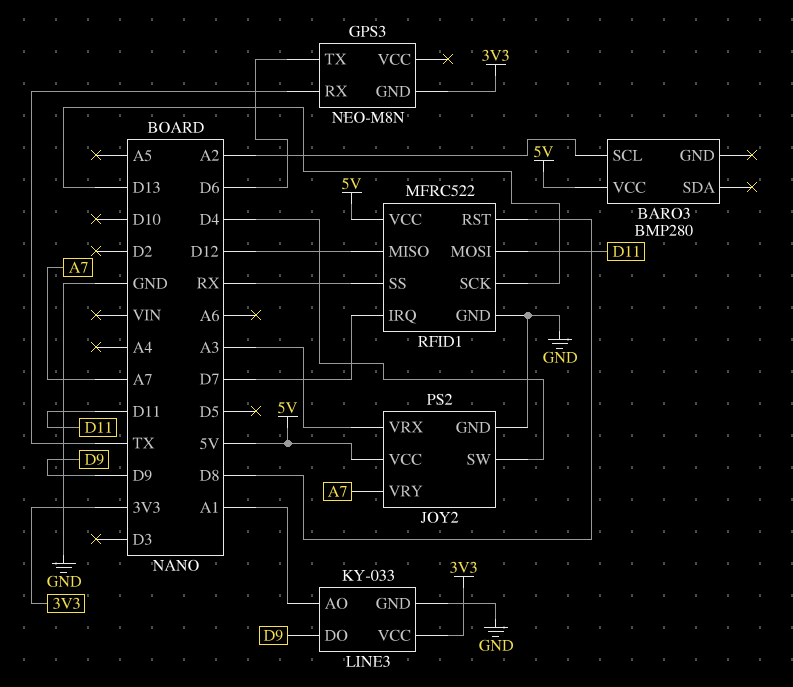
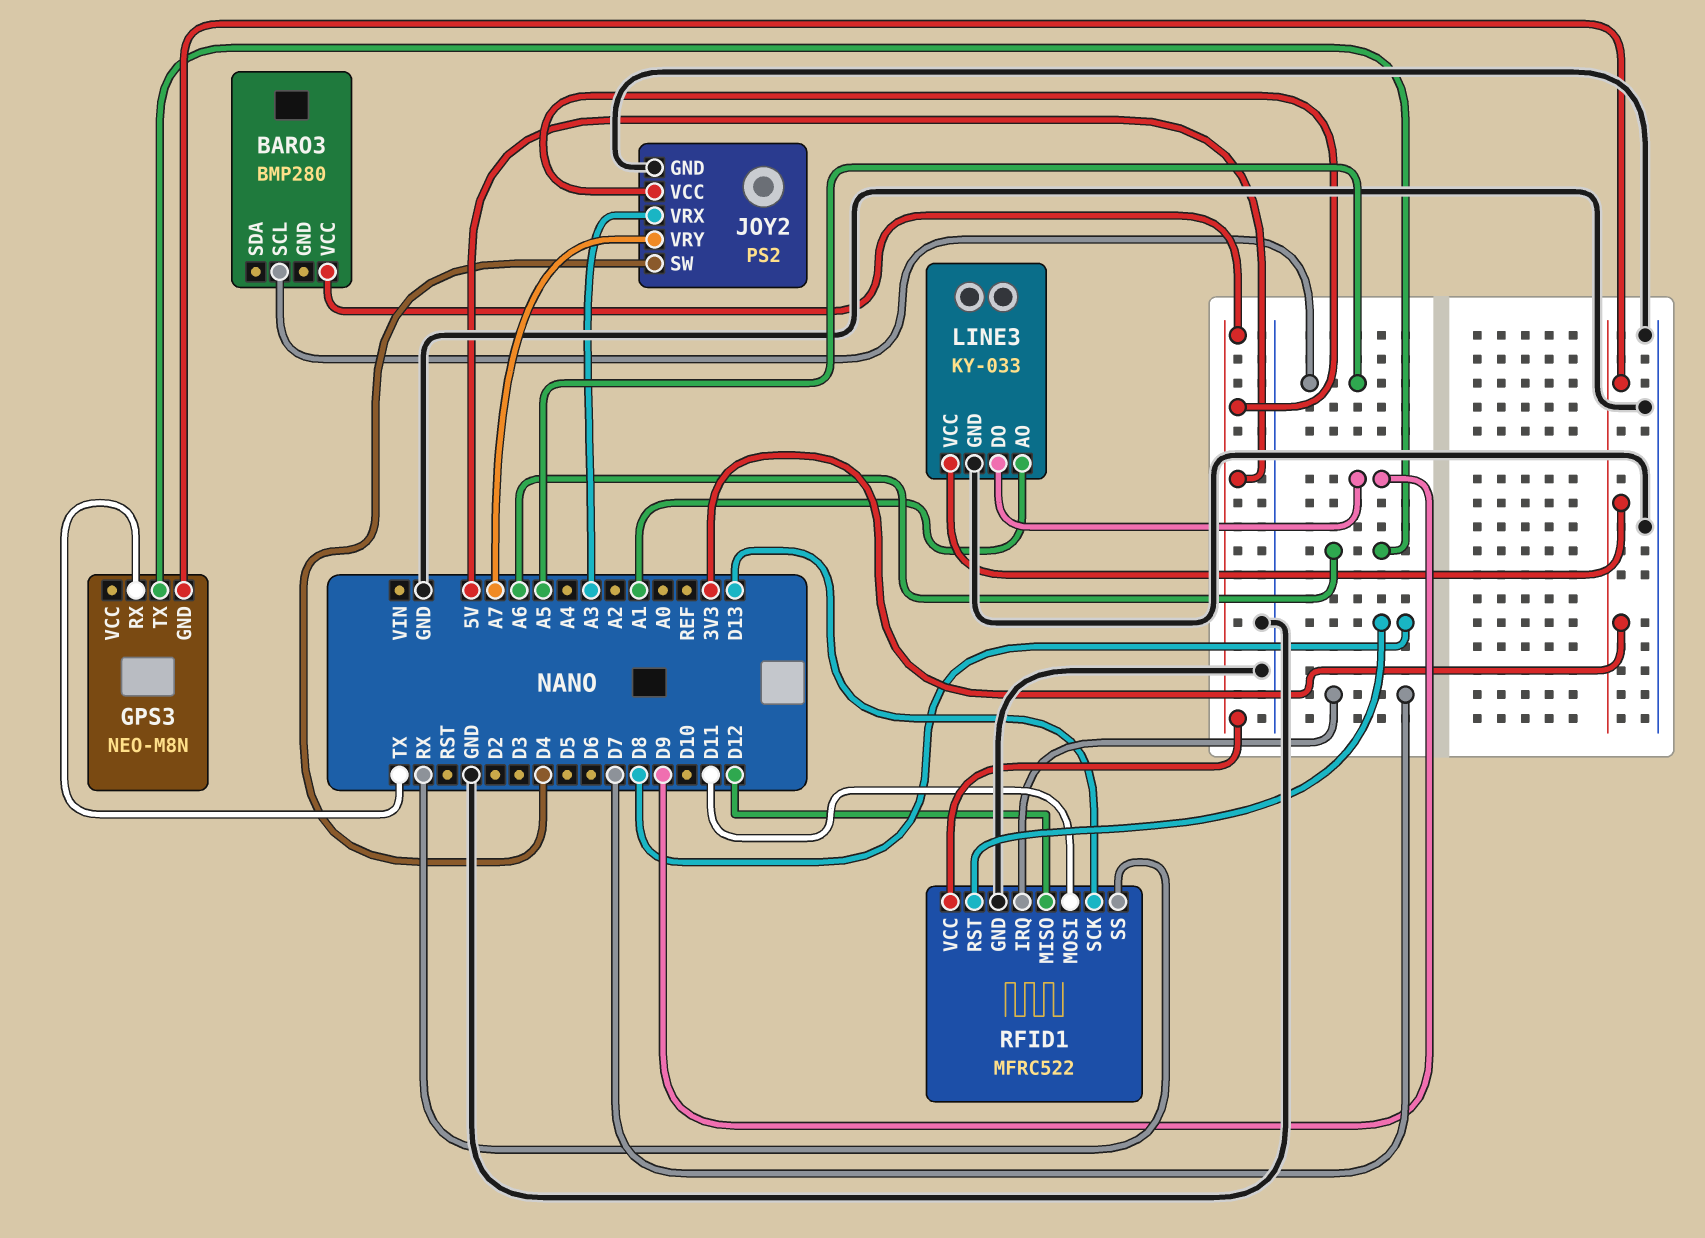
BARO3 pin SCL: A2 -> A5
GPS3 pin TX: D6 -> A6

